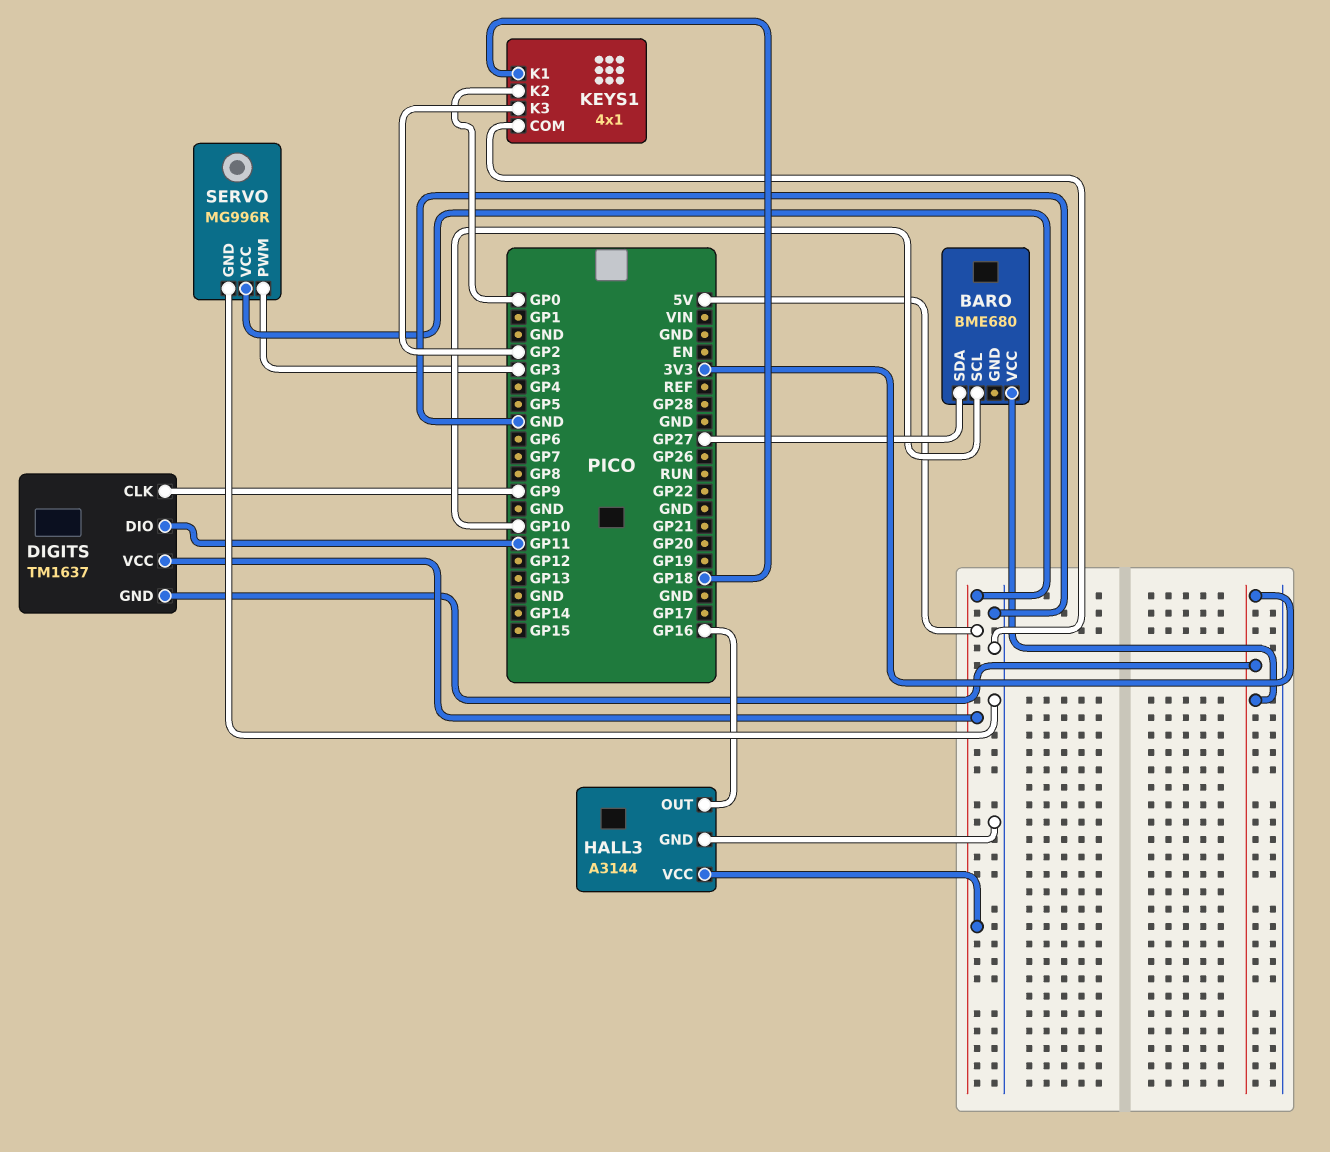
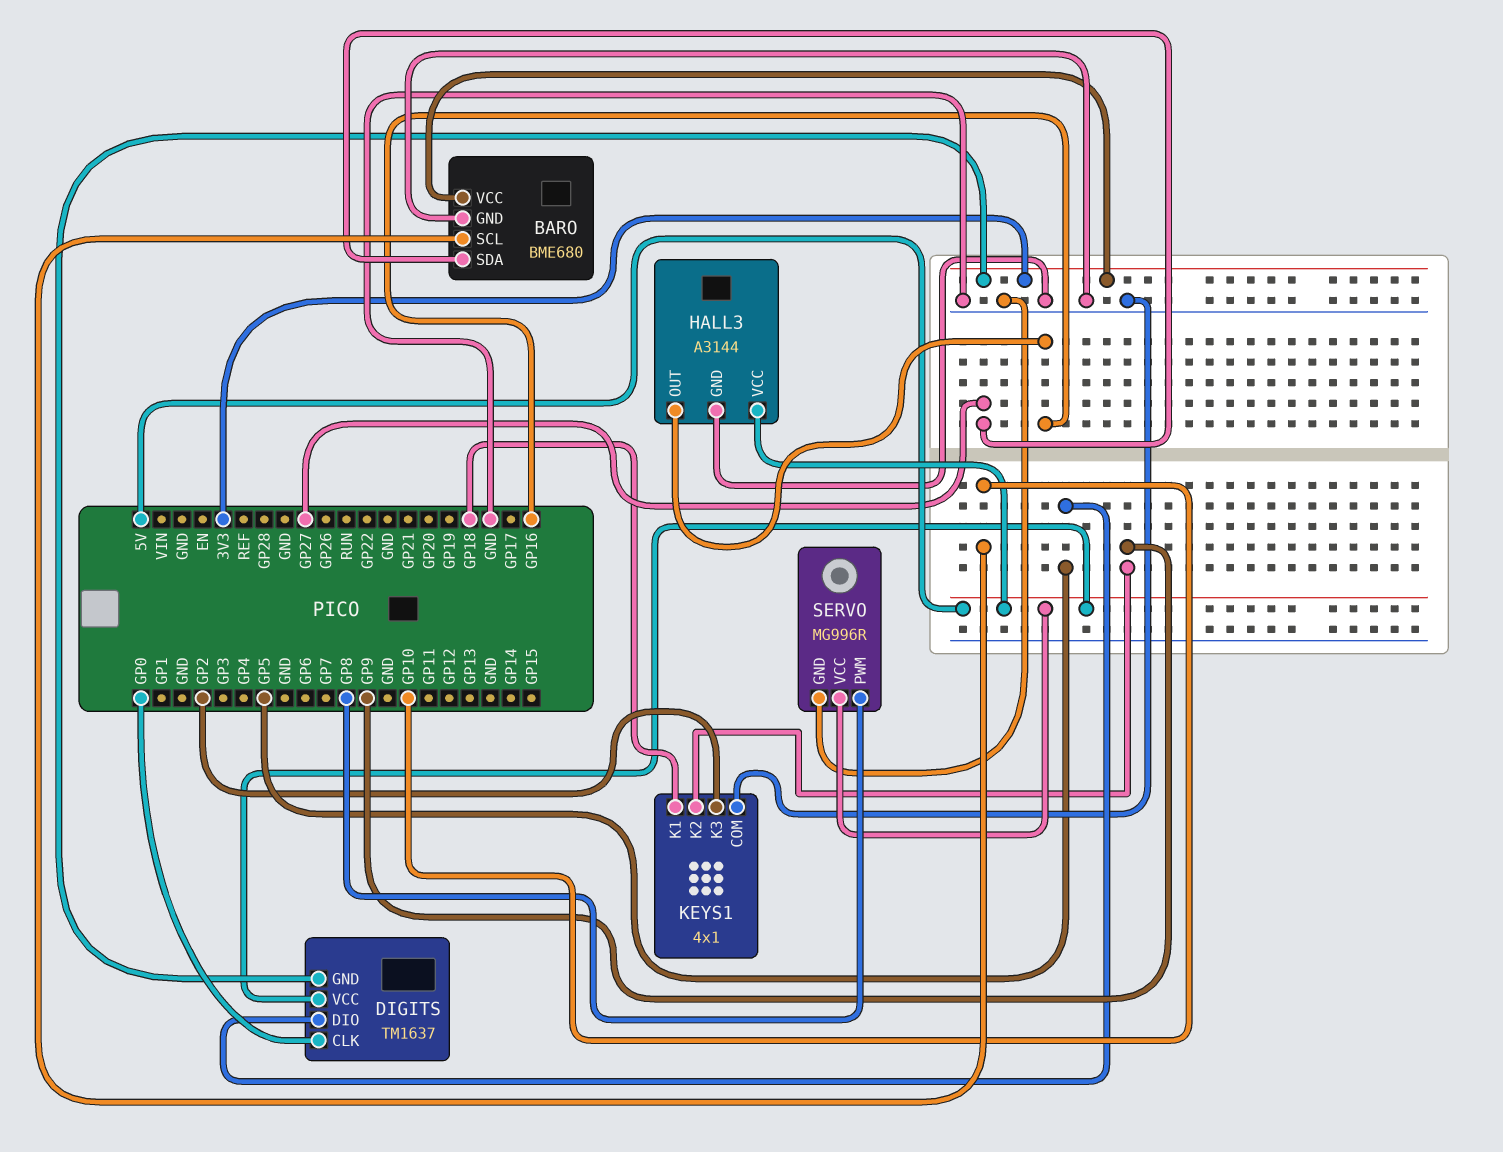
BARO pin GND: none -> GND
DIGITS pin CLK: GP9 -> GP0
DIGITS pin DIO: GP11 -> GP5
KEYS1 pin K2: GP0 -> GP9
SERVO pin PWM: GP3 -> GP8

